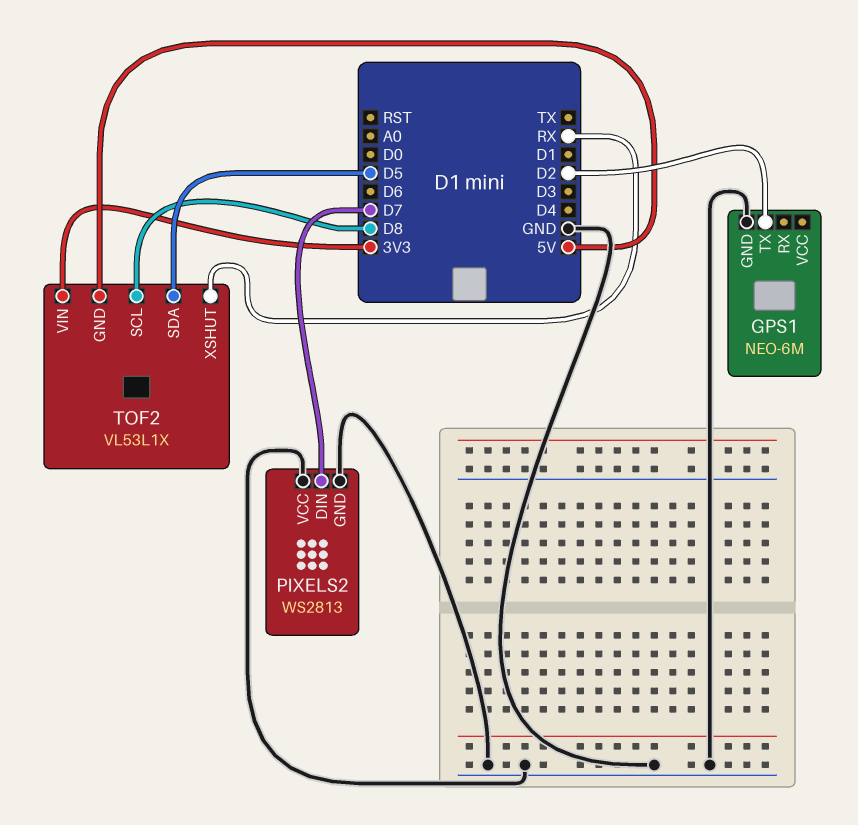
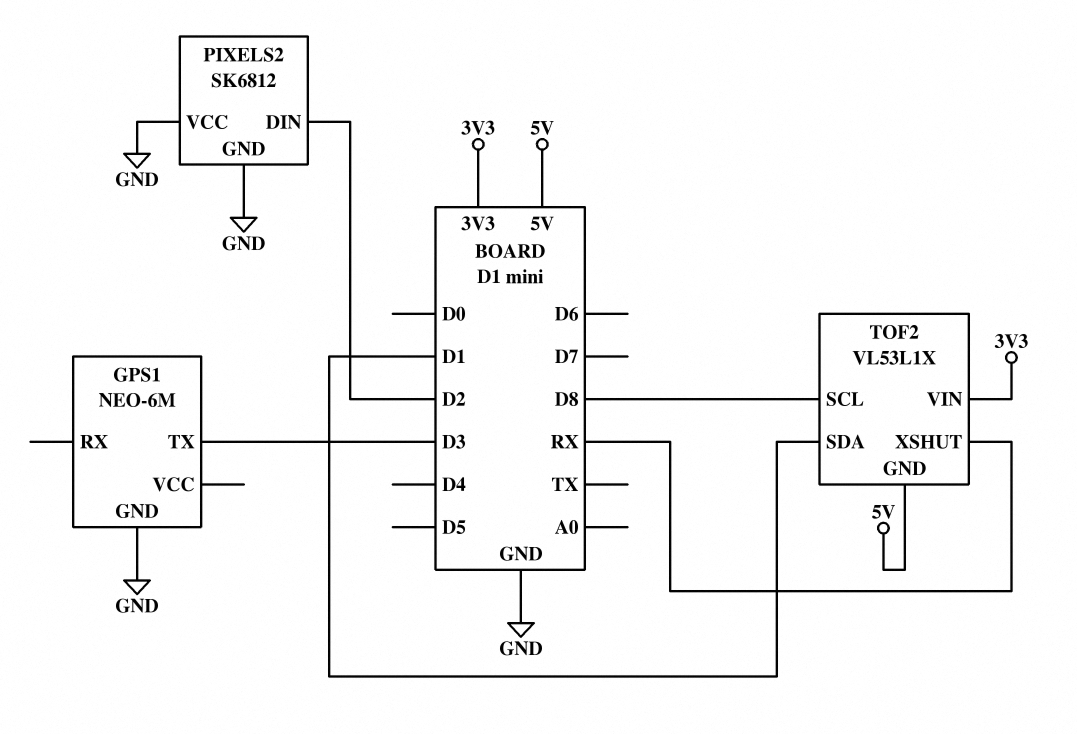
GPS1 pin TX: D2 -> D3
PIXELS2: WS2813 -> SK6812
PIXELS2 pin DIN: D7 -> D2
TOF2 pin SDA: D5 -> D1

